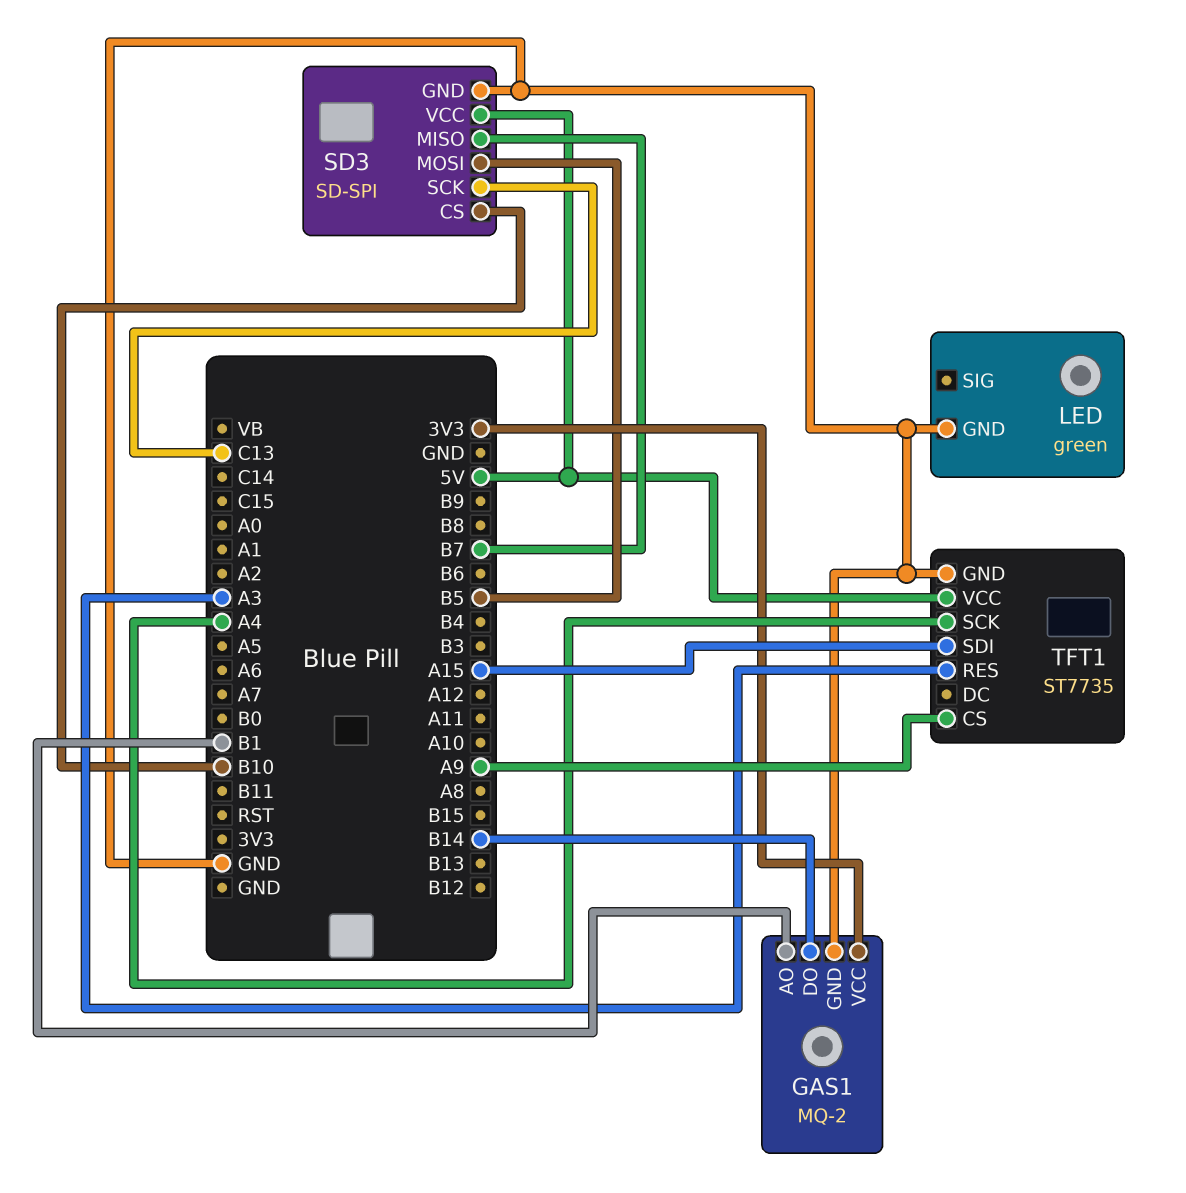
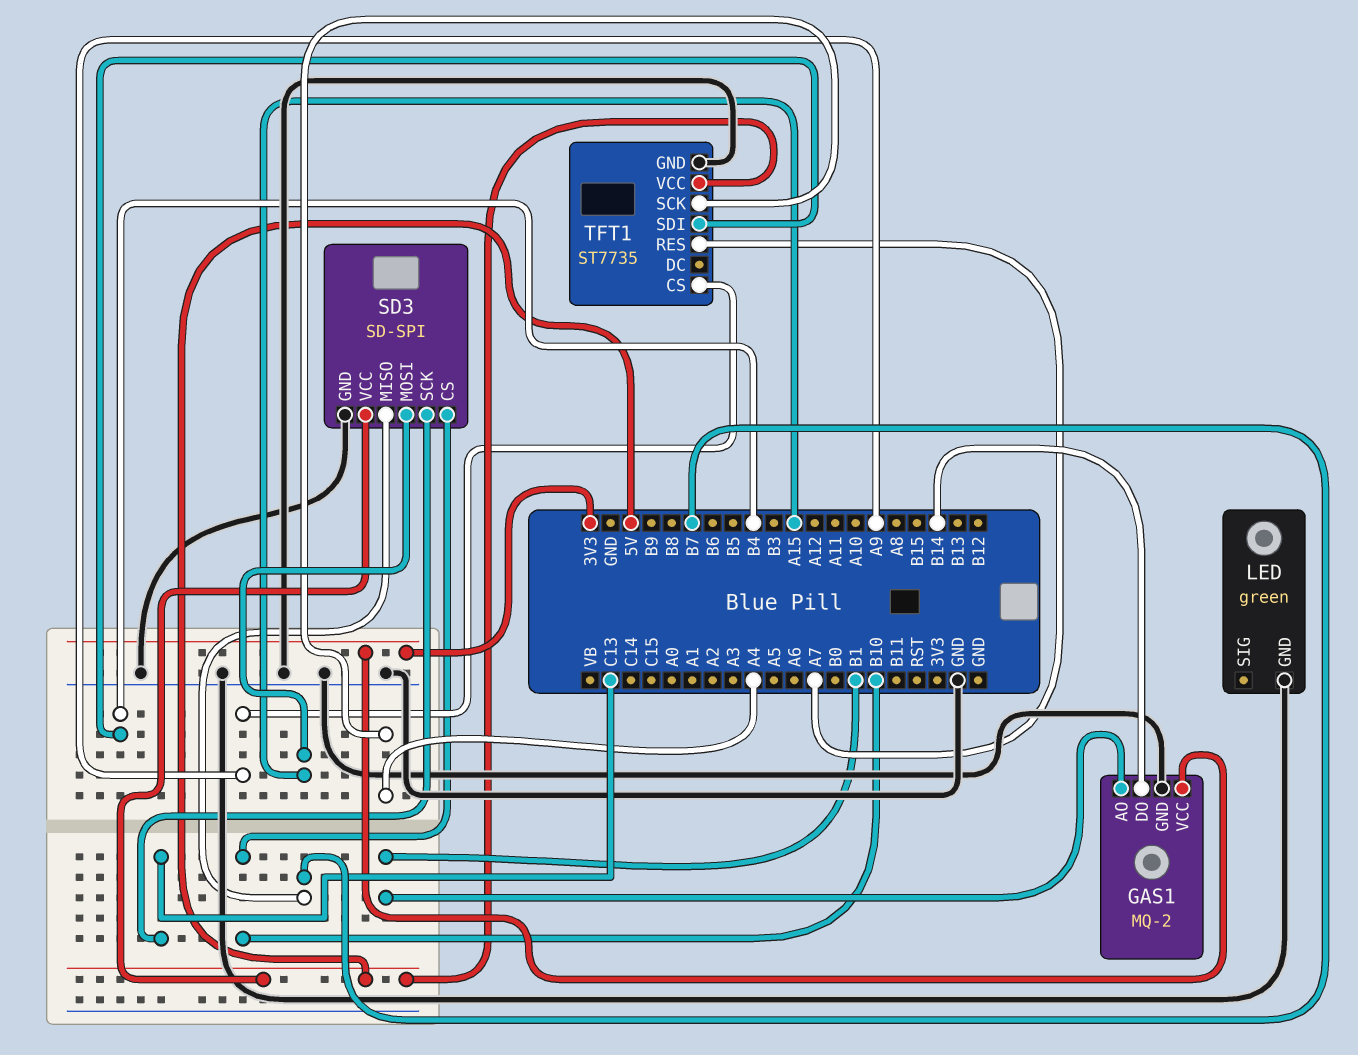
SD3 pin MOSI: B5 -> A15
TFT1 pin RES: A3 -> A7
TFT1 pin SDI: A15 -> B4

